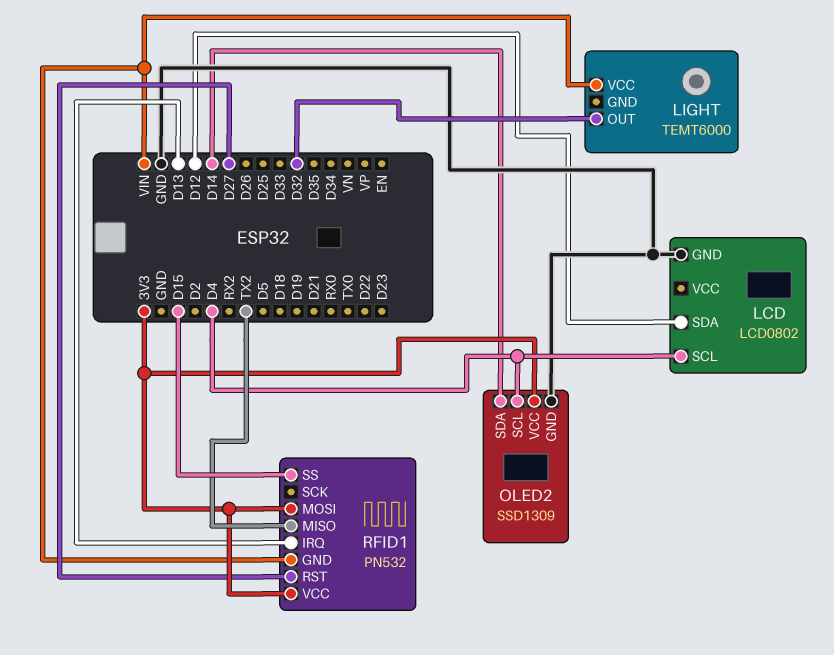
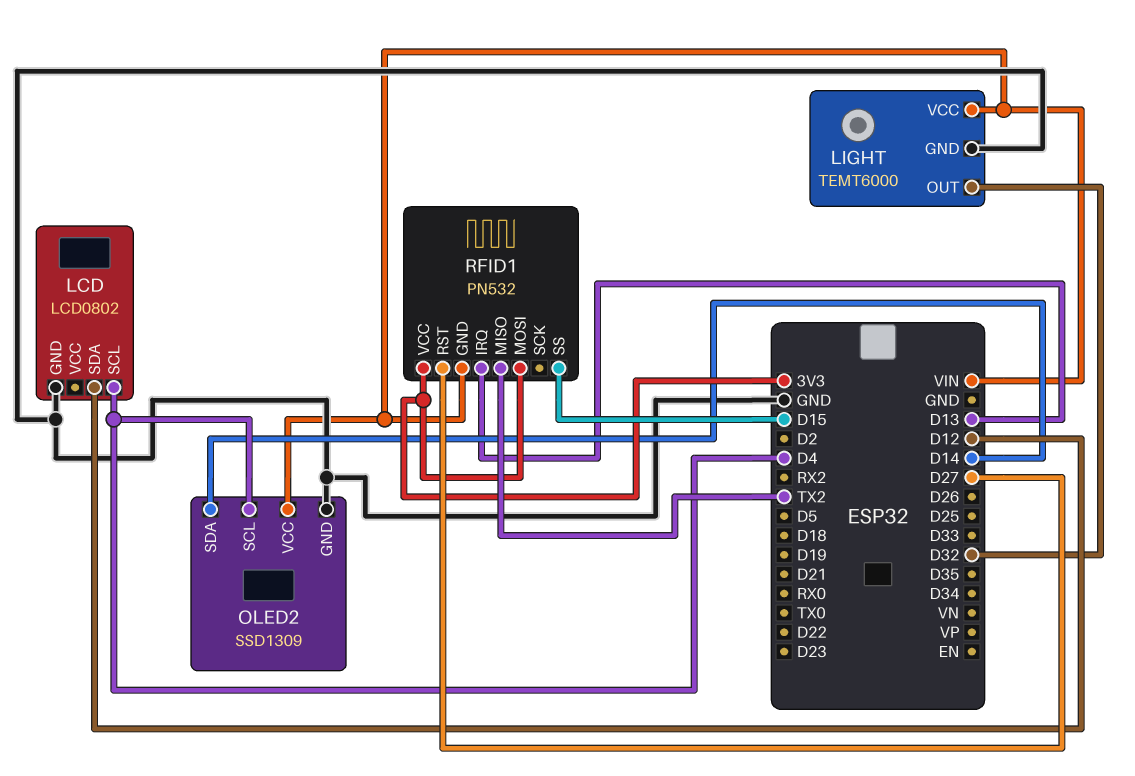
LIGHT pin GND: none -> GND
OLED2 pin VCC: 3V3 -> VIN

